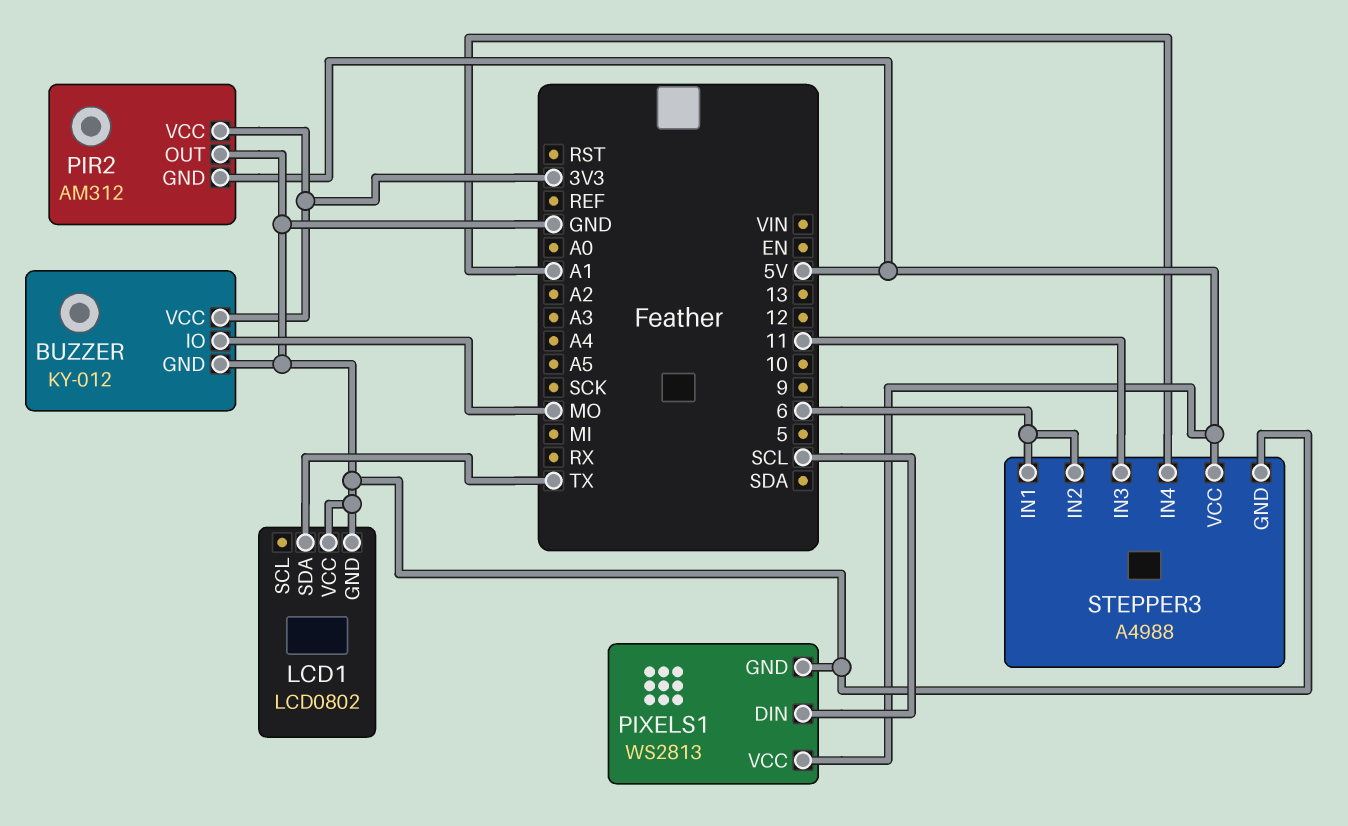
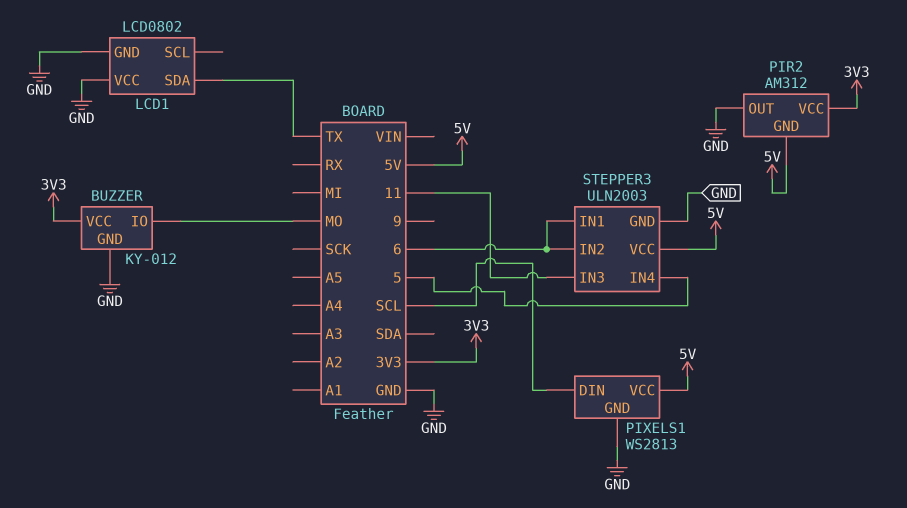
STEPPER3: A4988 -> ULN2003
STEPPER3 pin IN4: A1 -> 5

